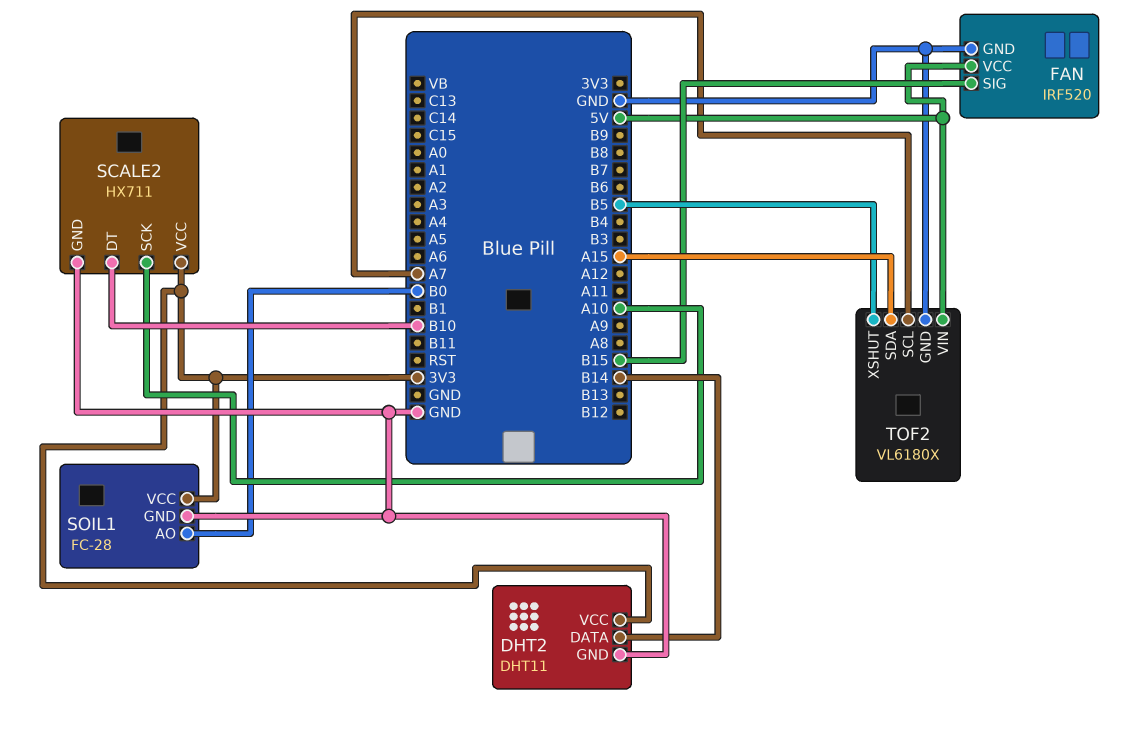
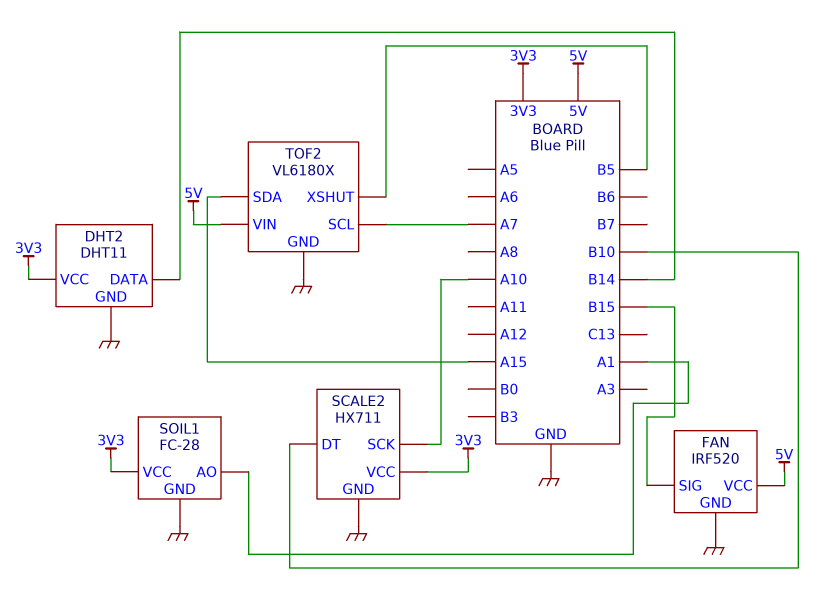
SOIL1 pin AO: B0 -> A1

